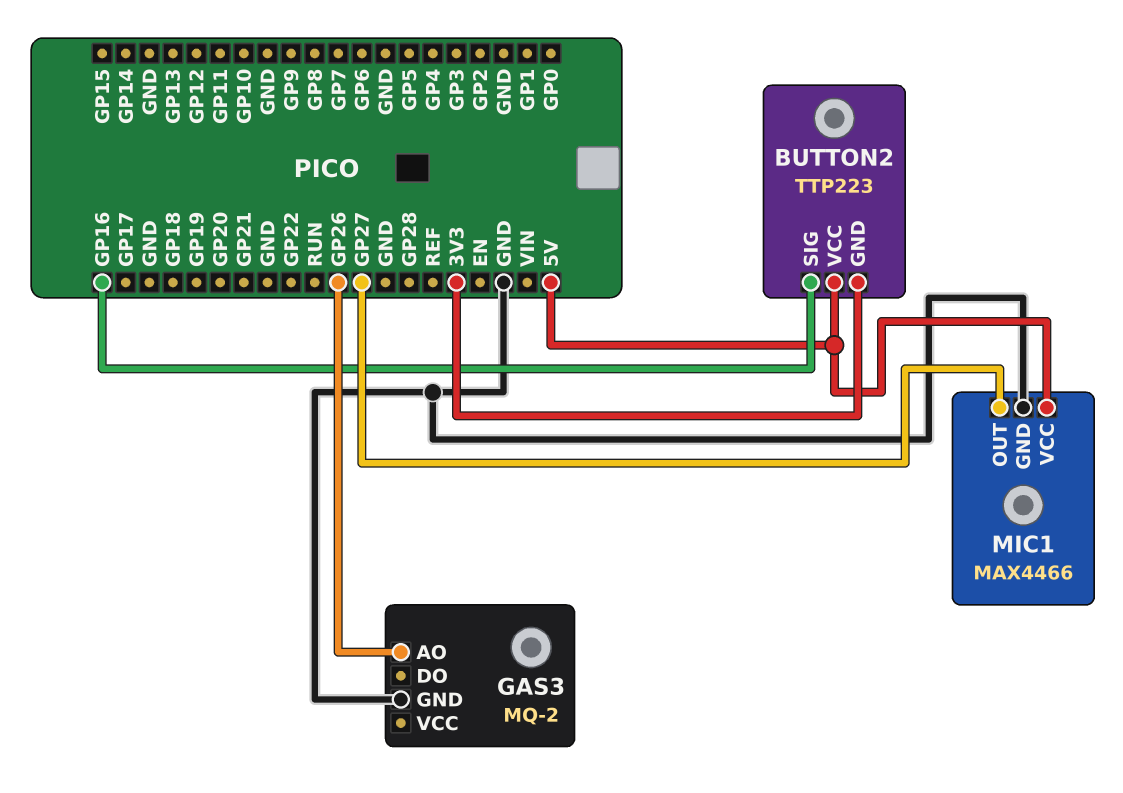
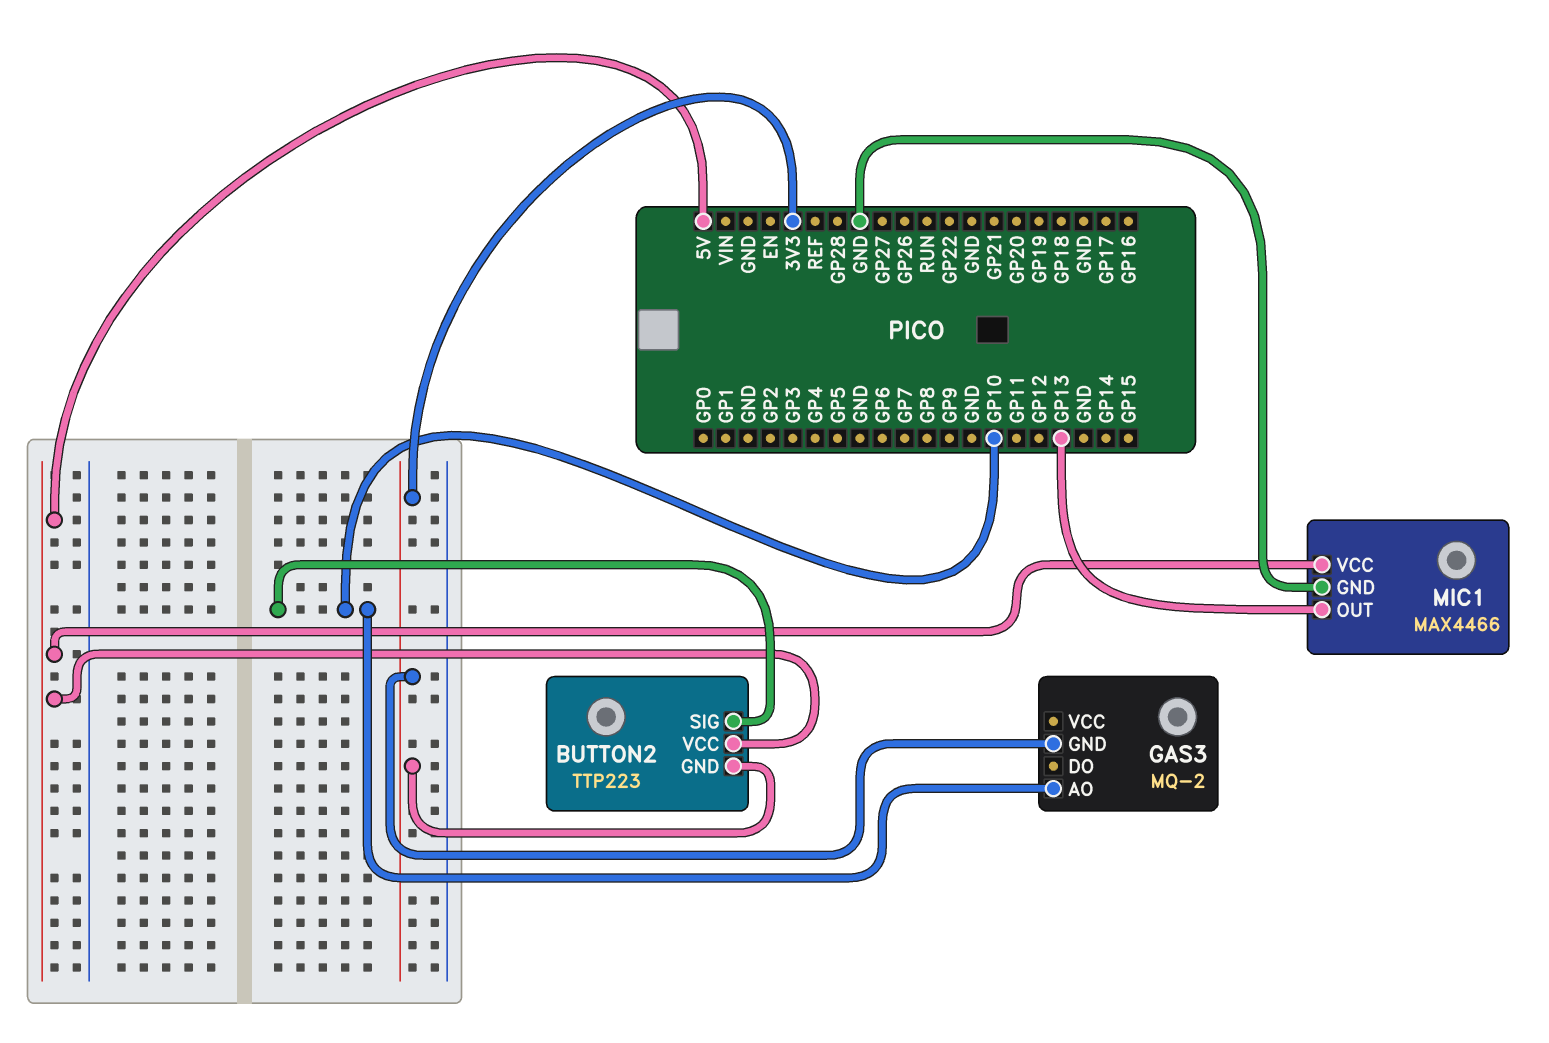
BUTTON2 pin SIG: GP16 -> GP10
GAS3 pin AO: GP26 -> GP10
GAS3 pin GND: GND -> 3V3
MIC1 pin OUT: GP27 -> GP13

